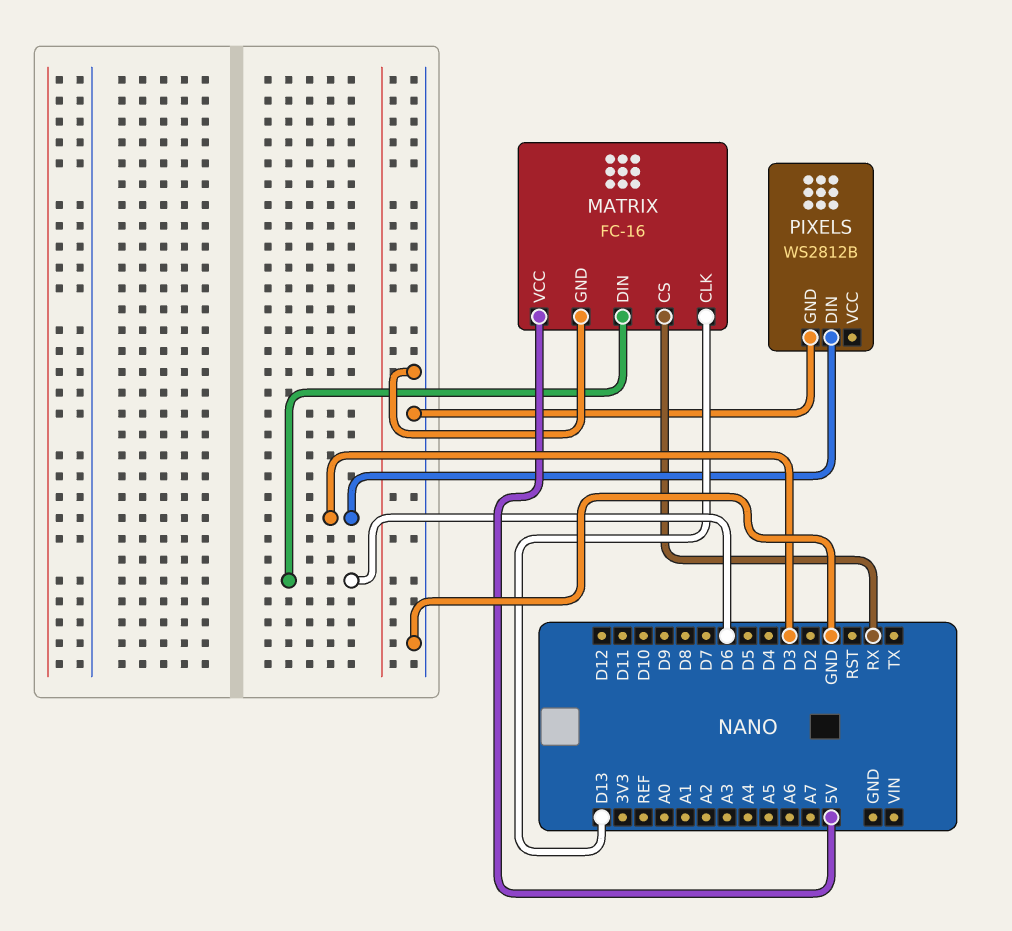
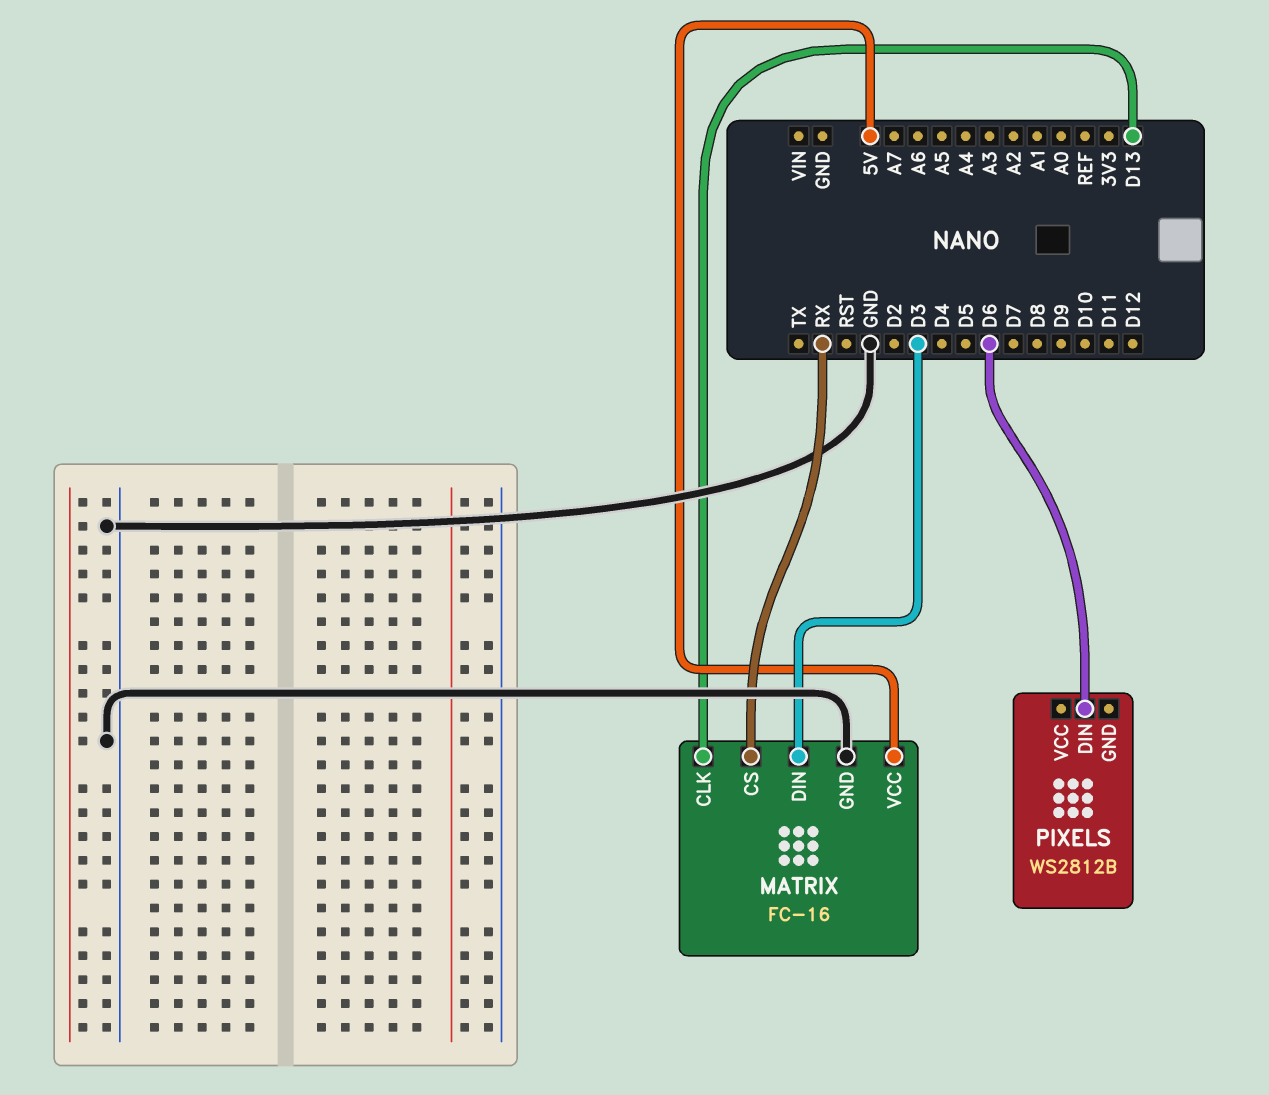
MATRIX pin DIN: D6 -> D3
PIXELS pin DIN: D3 -> D6
PIXELS pin GND: GND -> none

